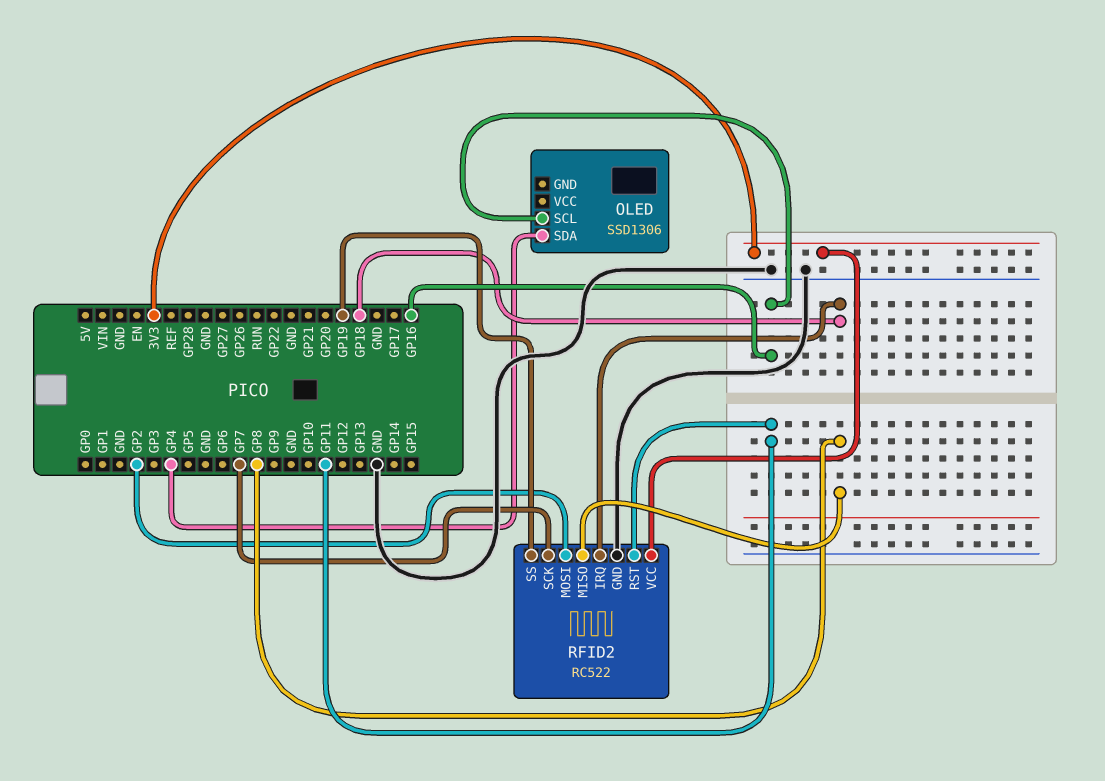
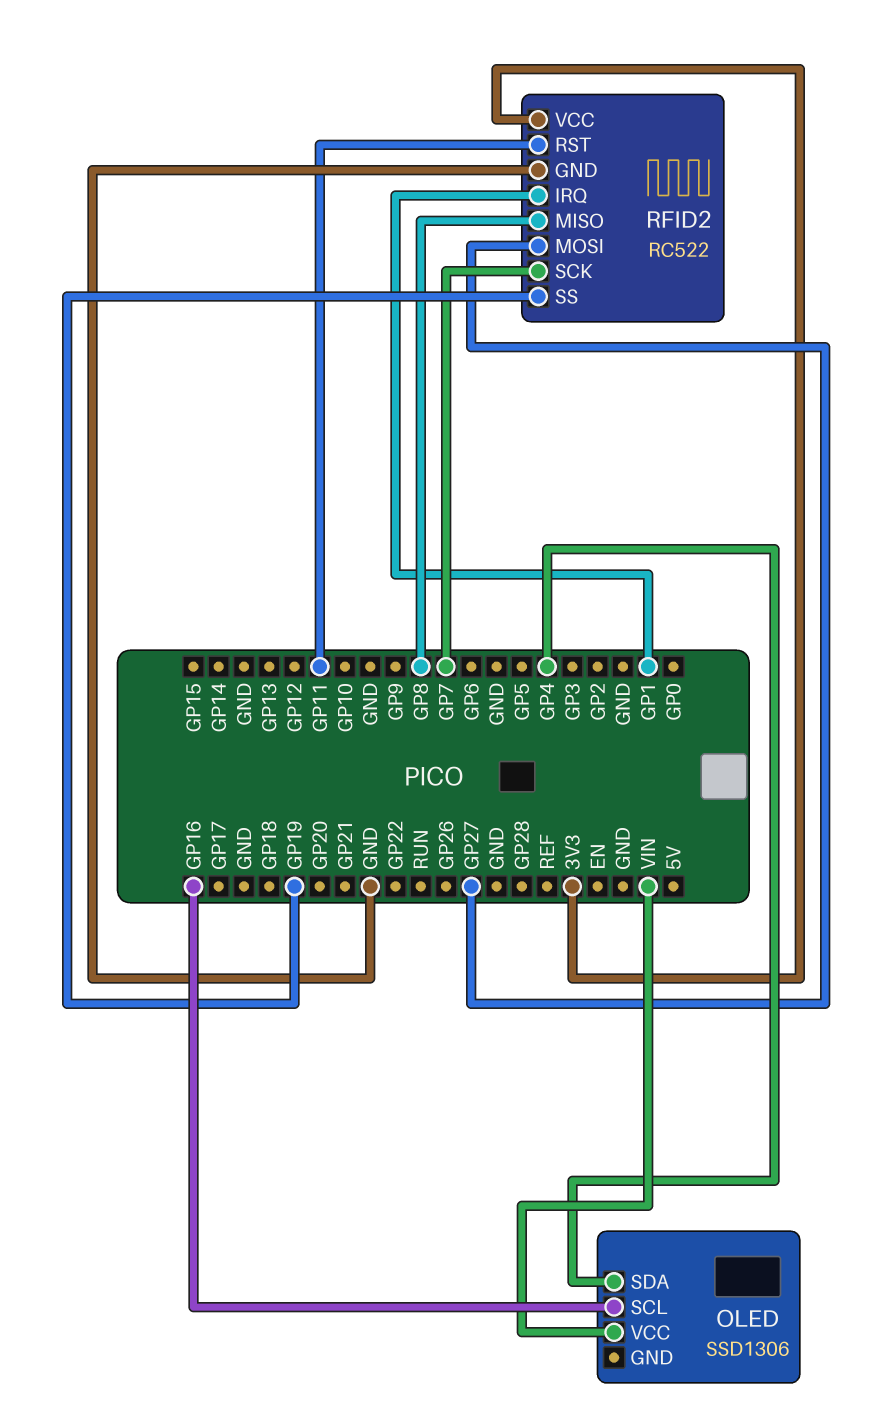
OLED pin VCC: none -> VIN
RFID2 pin IRQ: GP18 -> GP1
RFID2 pin MOSI: GP2 -> GP27

